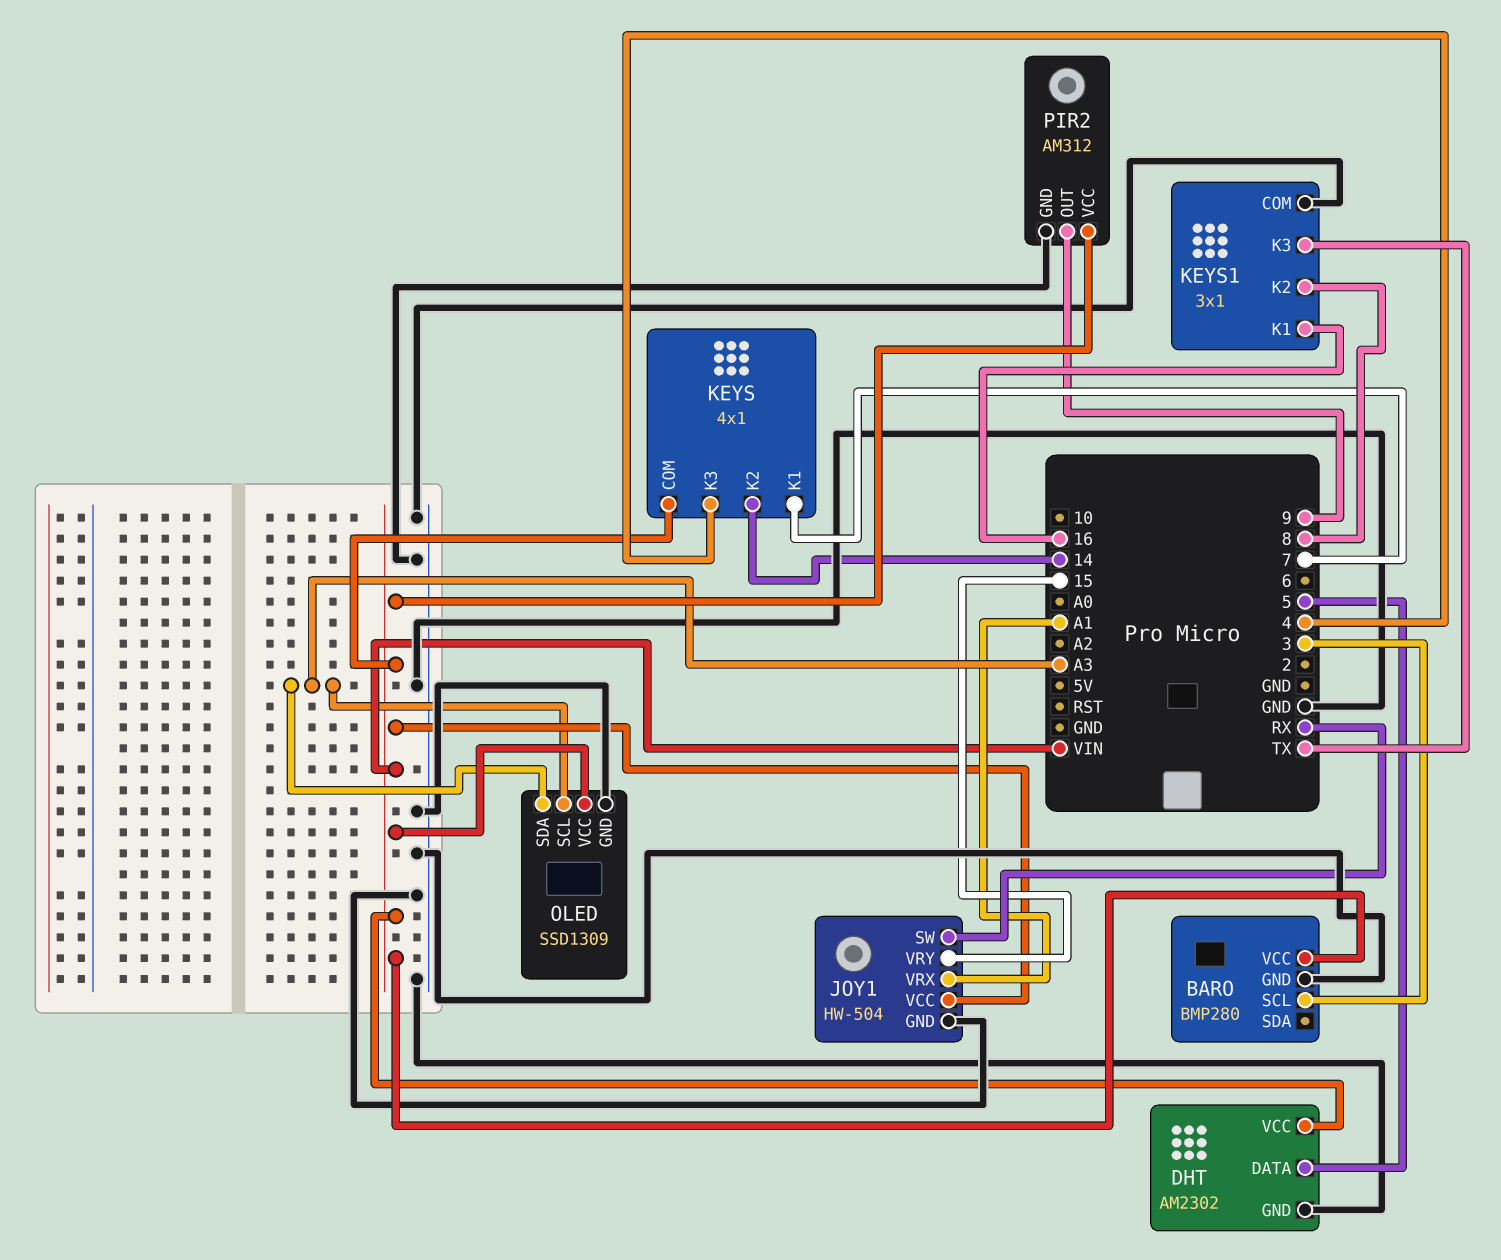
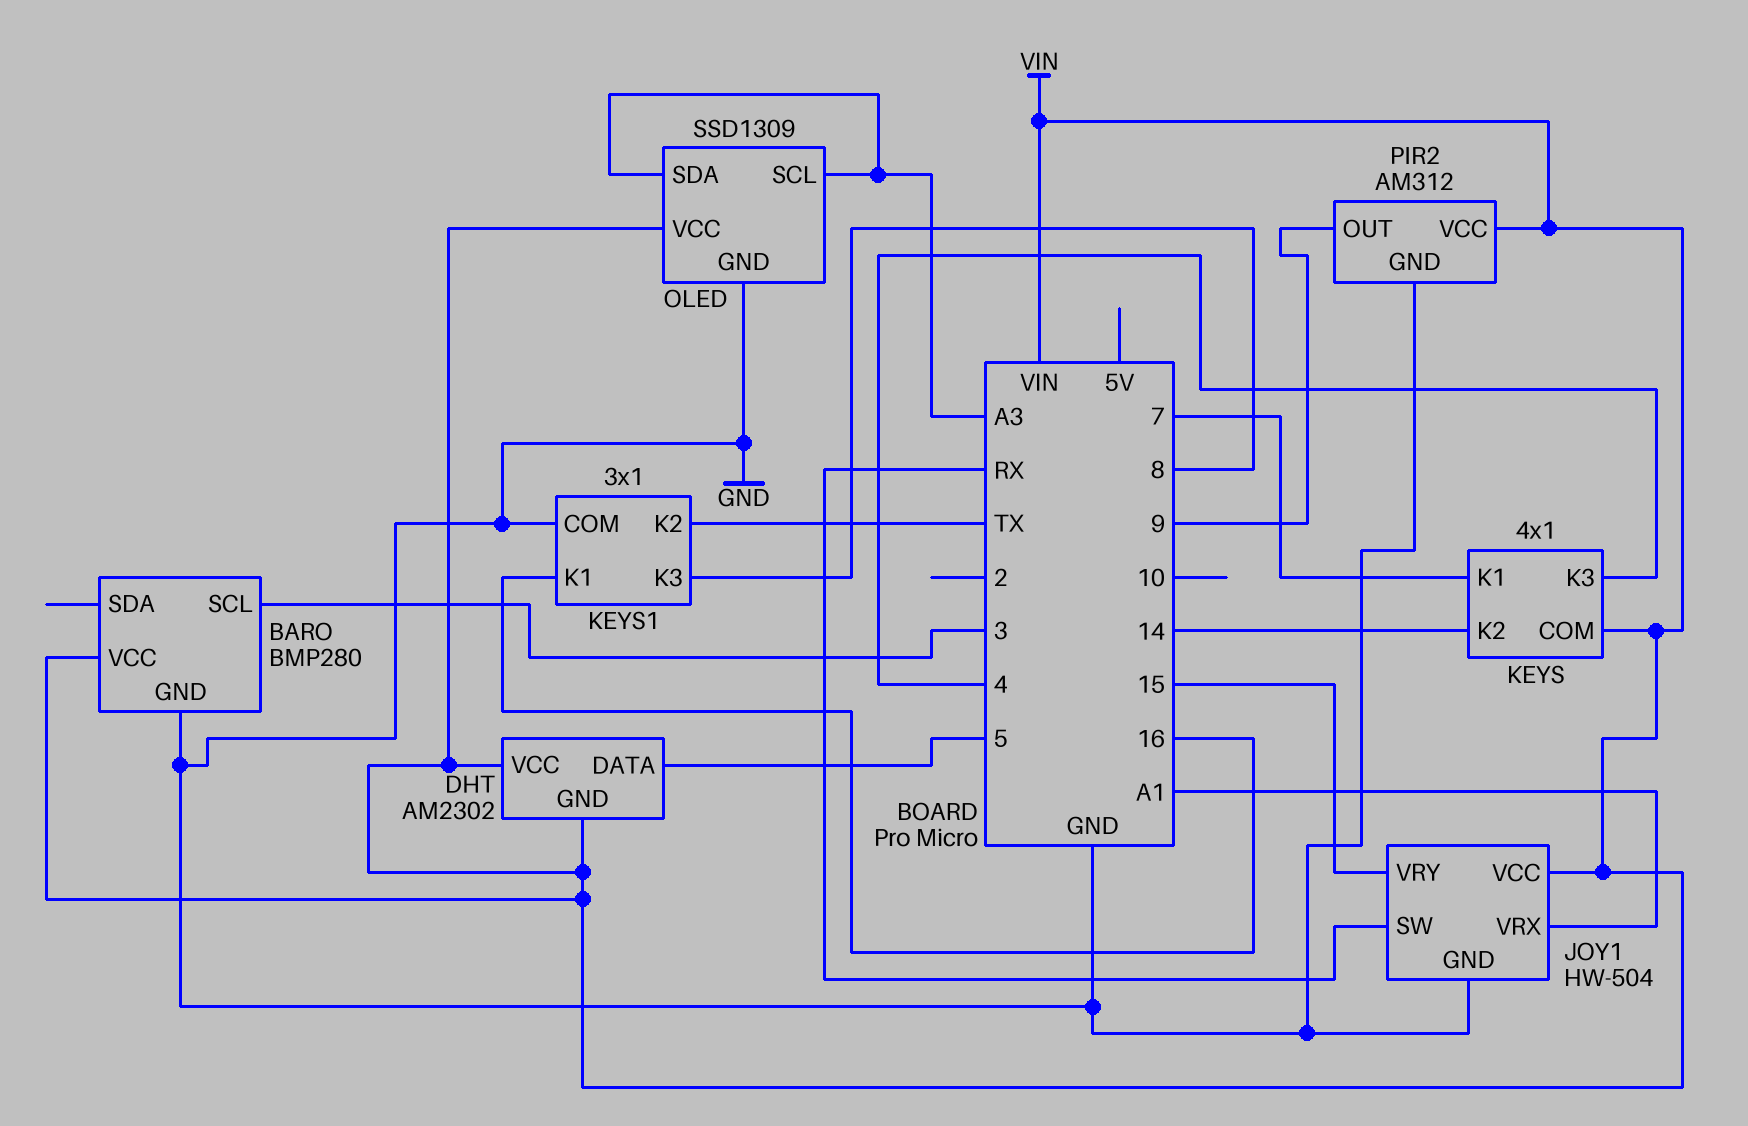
DHT pin GND: GND -> VIN
KEYS1 pin K2: 8 -> TX
KEYS1 pin K3: TX -> 8

